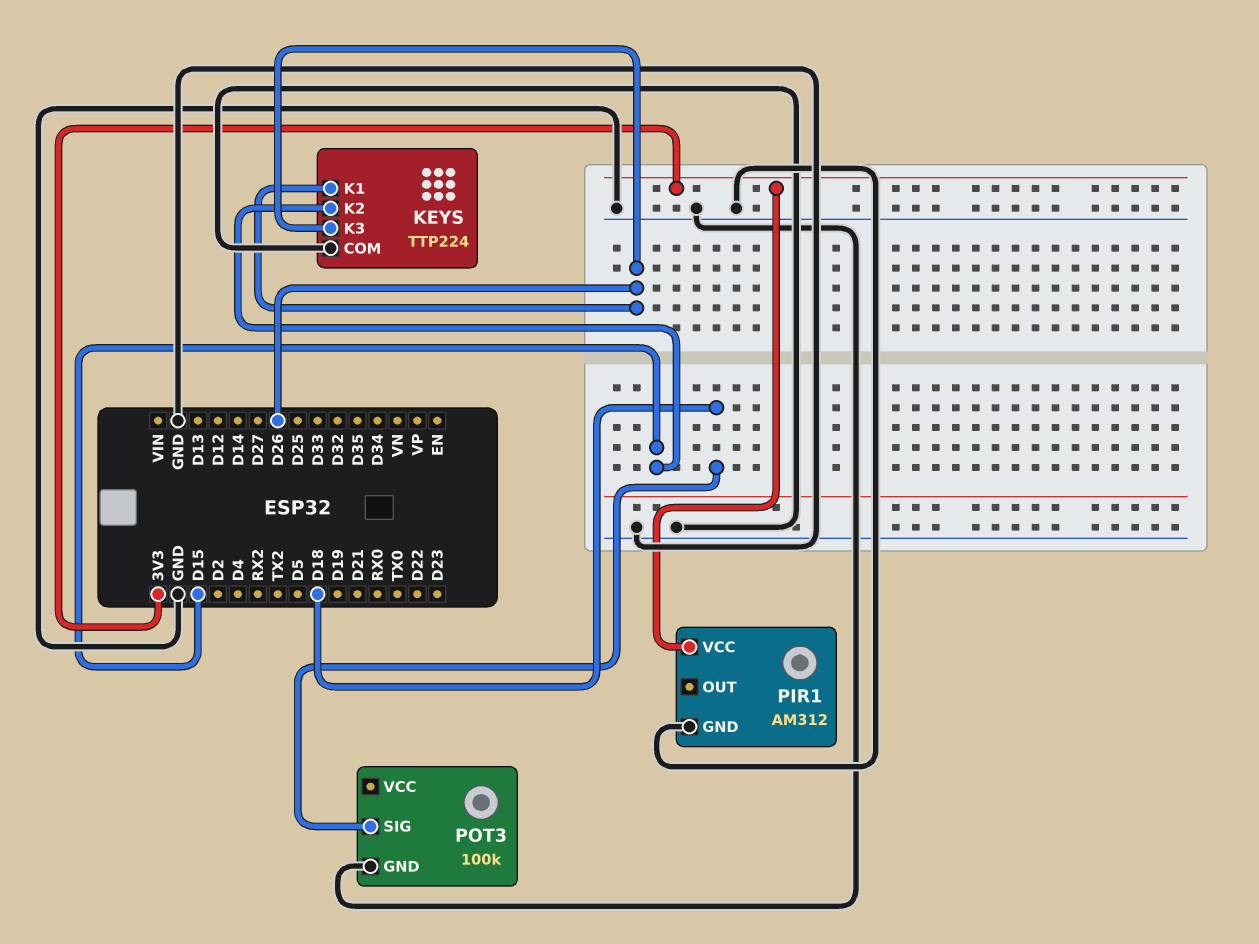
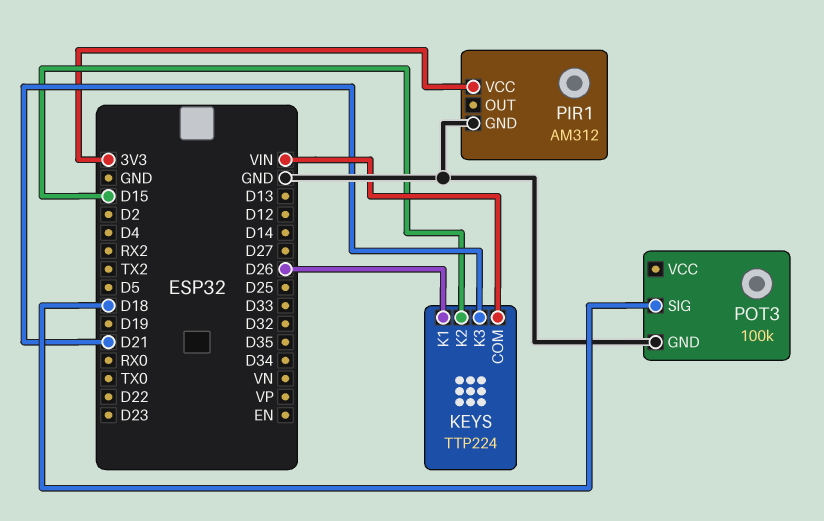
KEYS pin COM: GND -> VIN
KEYS pin K3: D26 -> D21

